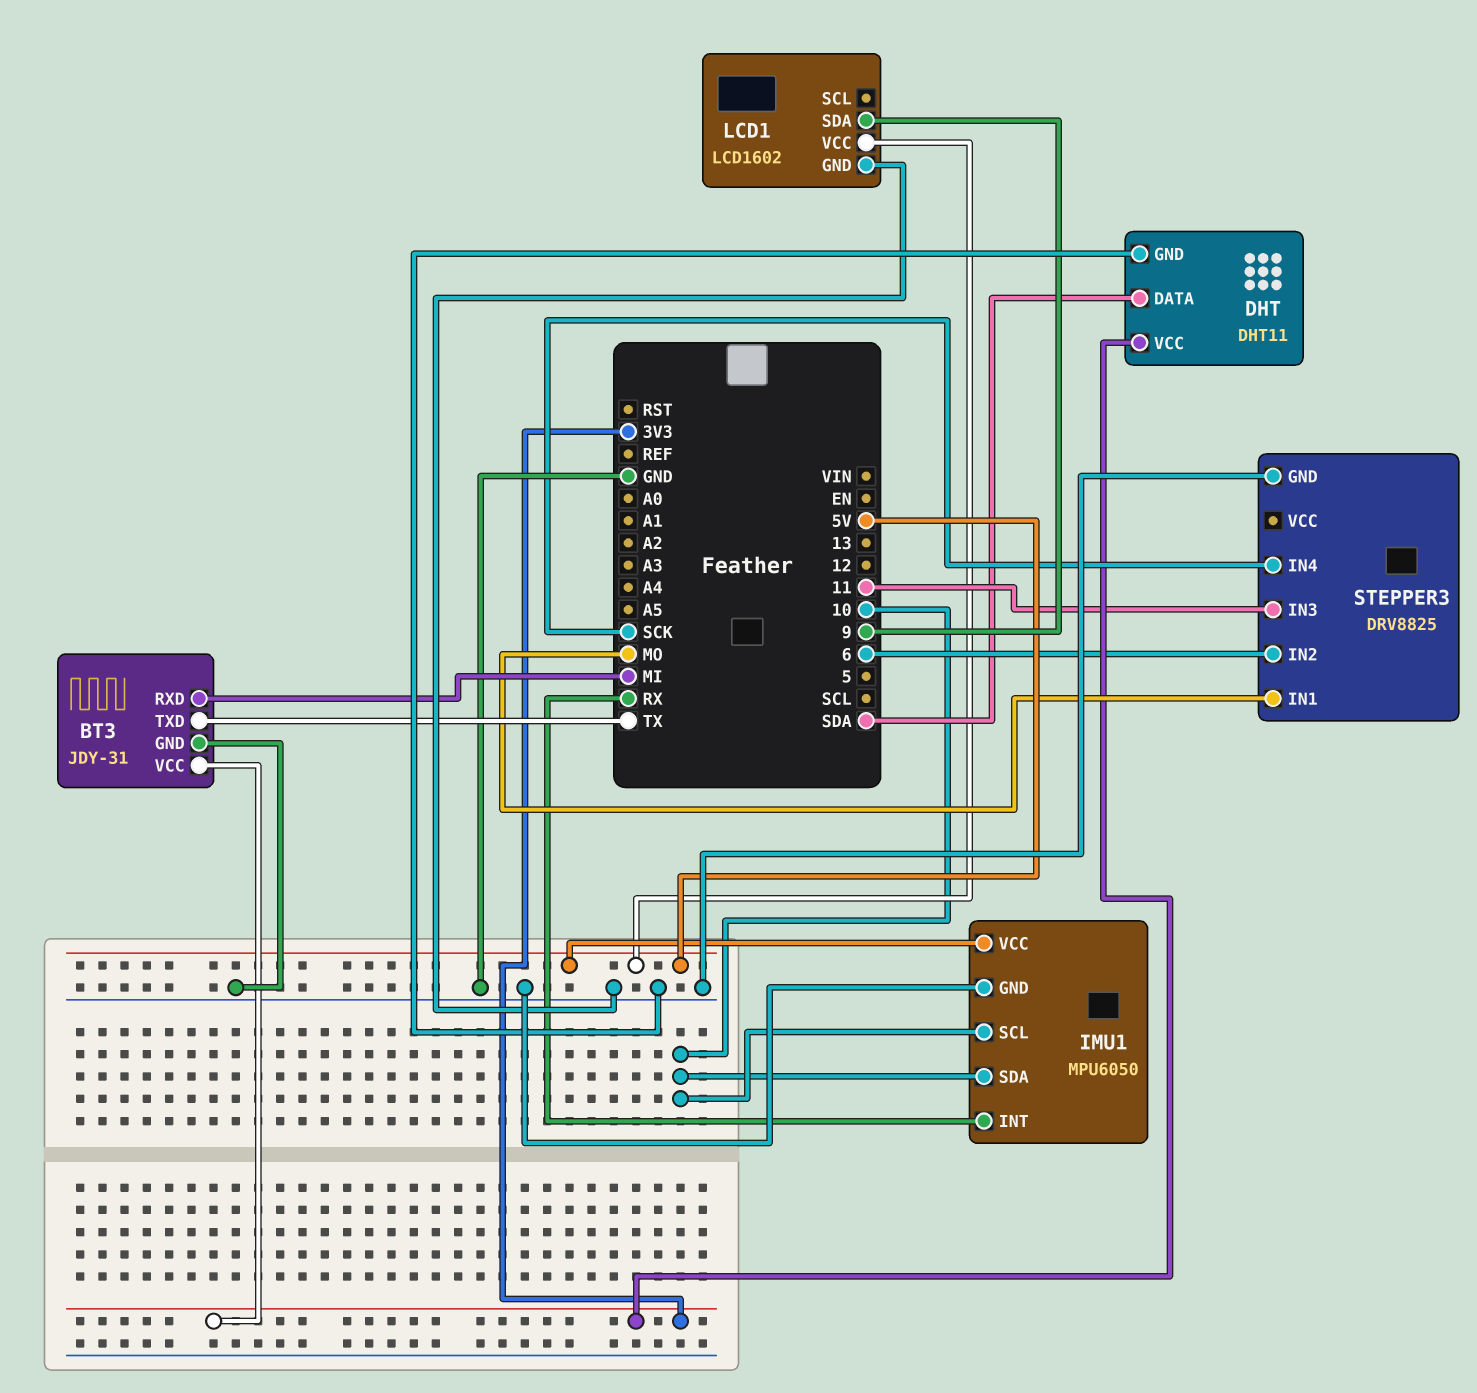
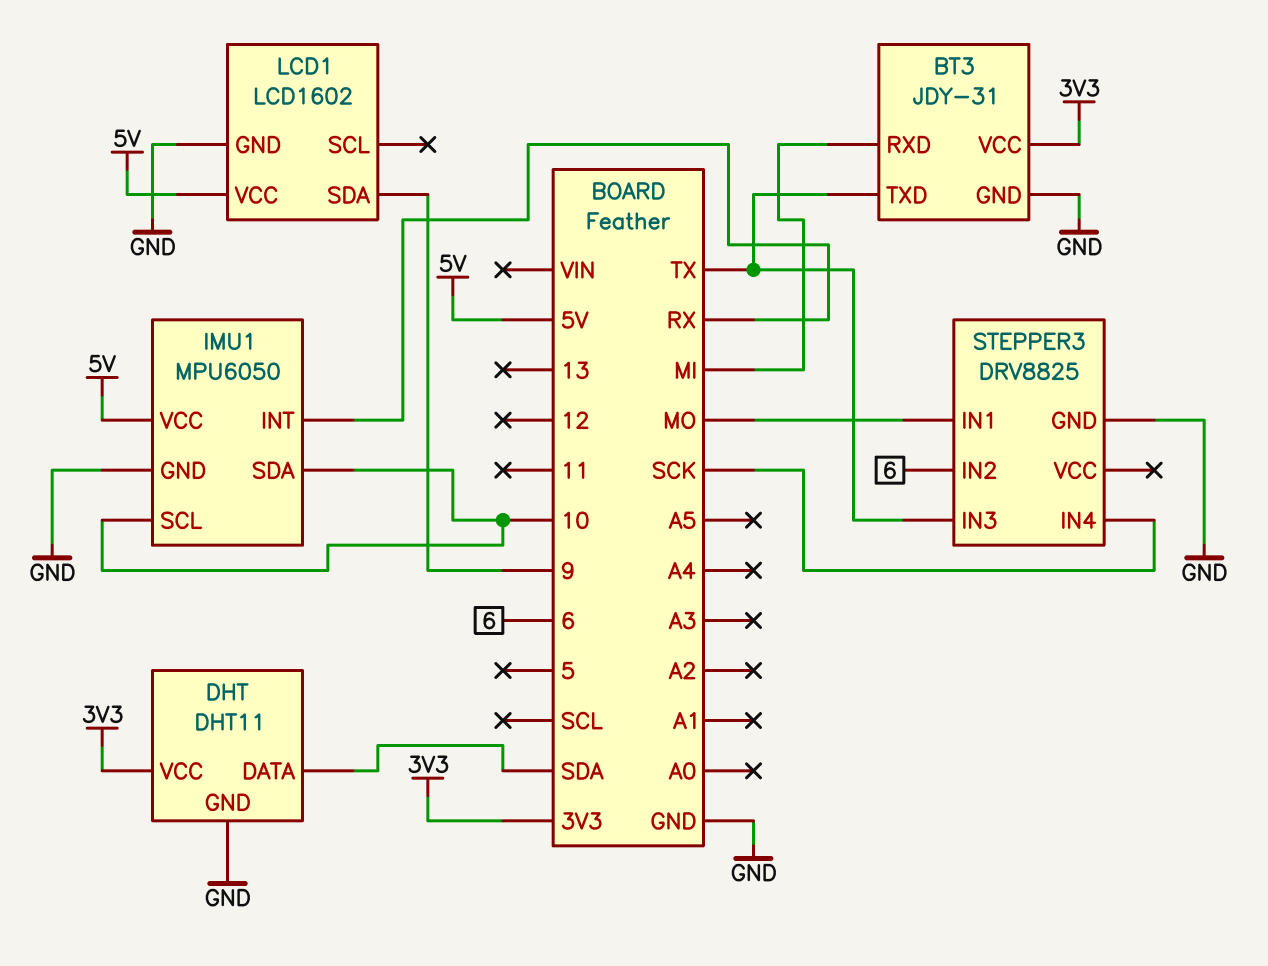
STEPPER3 pin IN3: 11 -> TX

